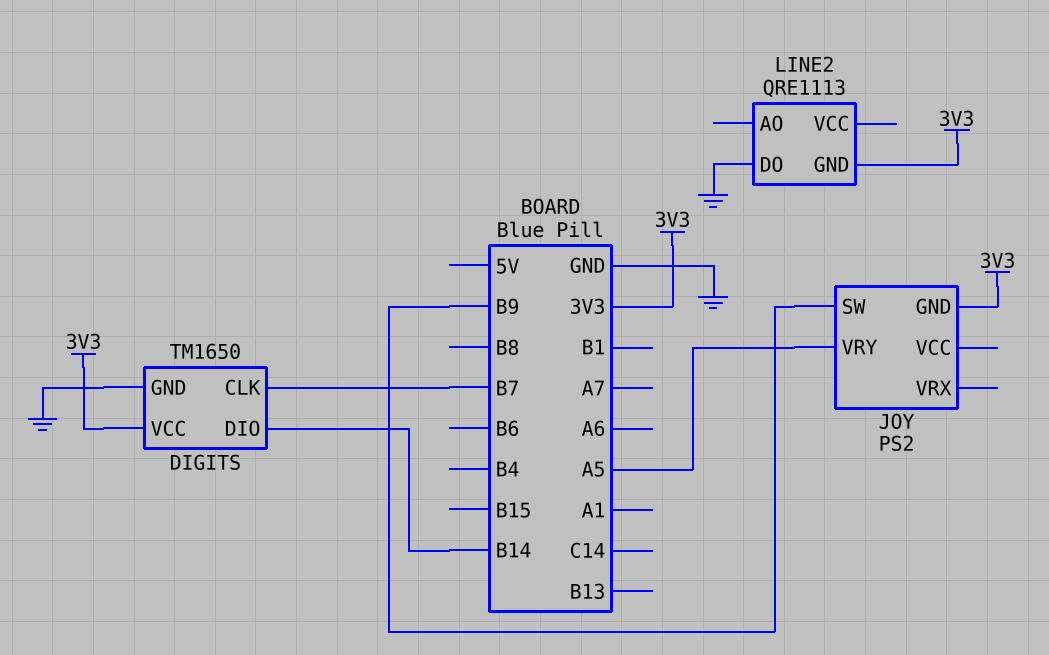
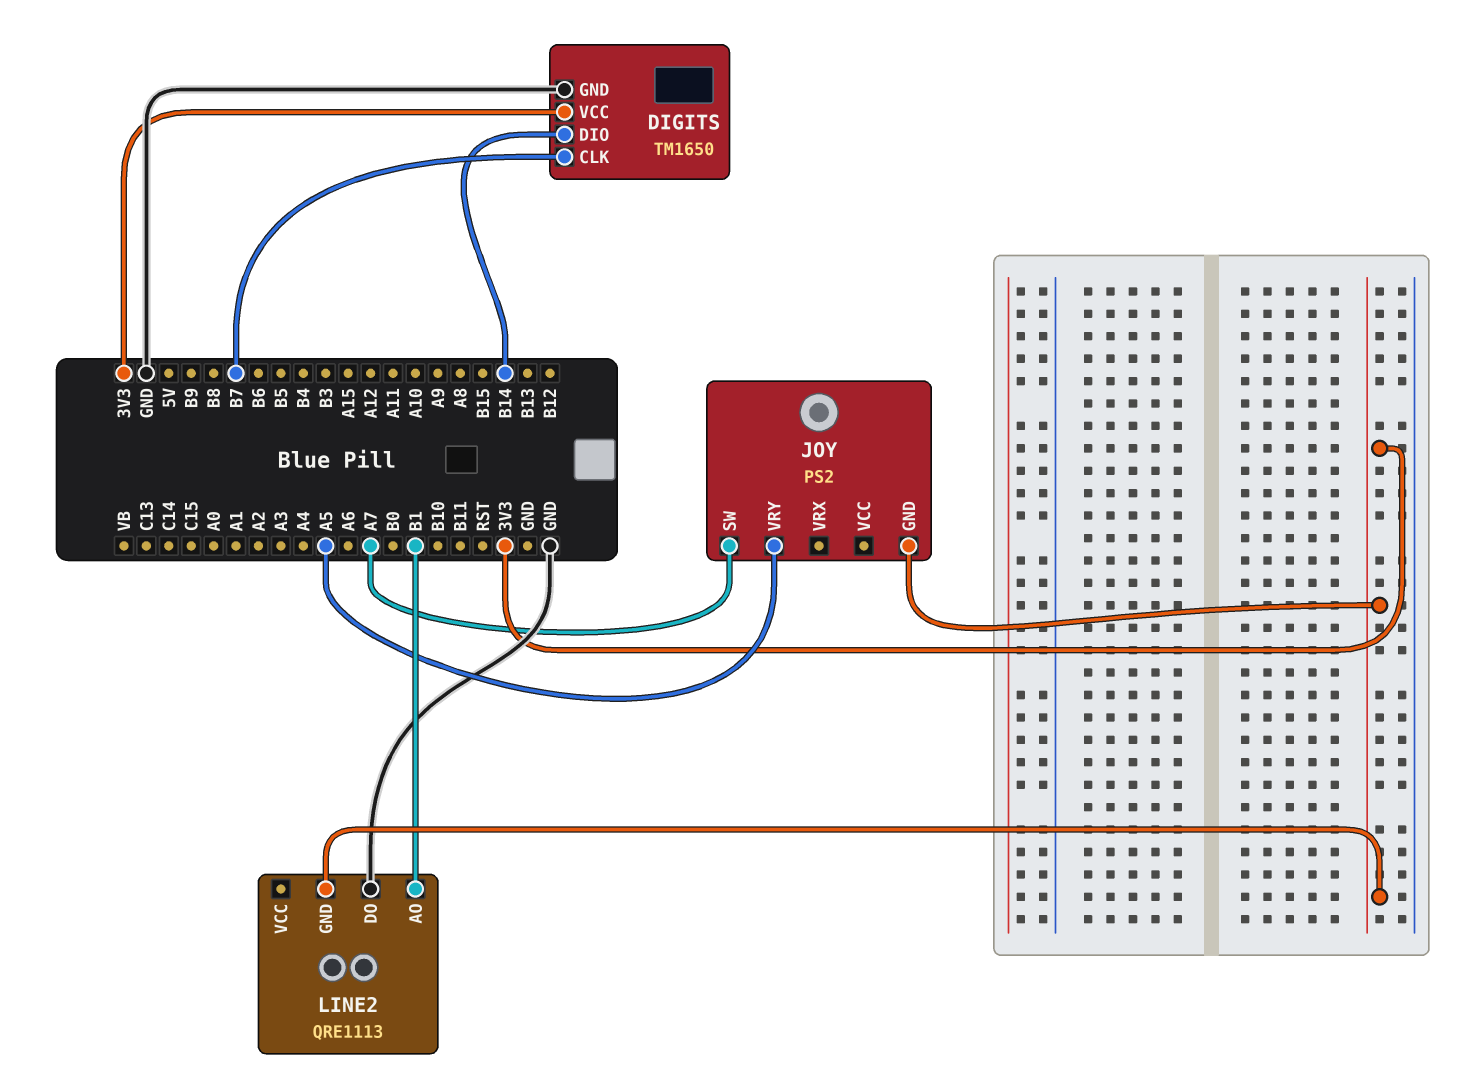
JOY pin SW: B9 -> A7
LINE2 pin AO: none -> B1

